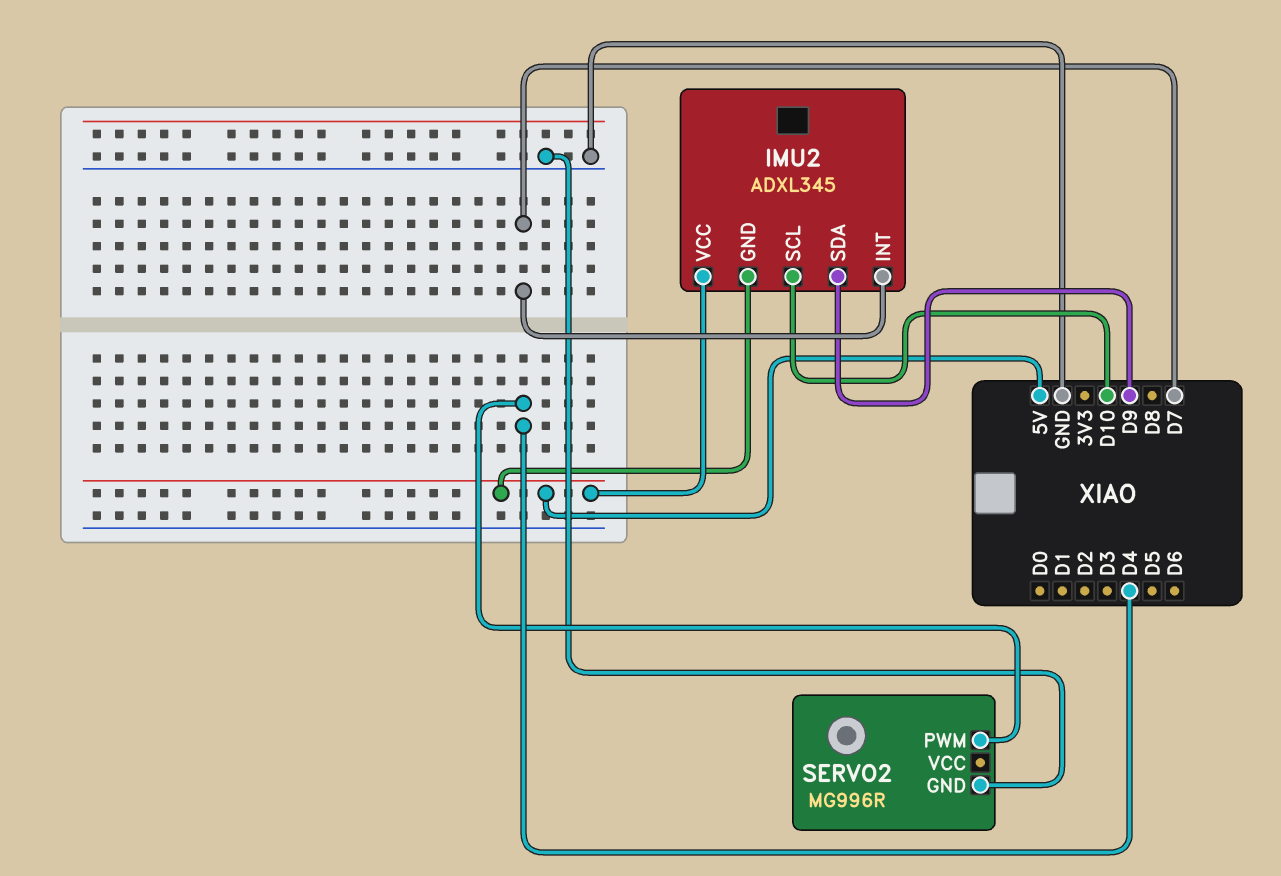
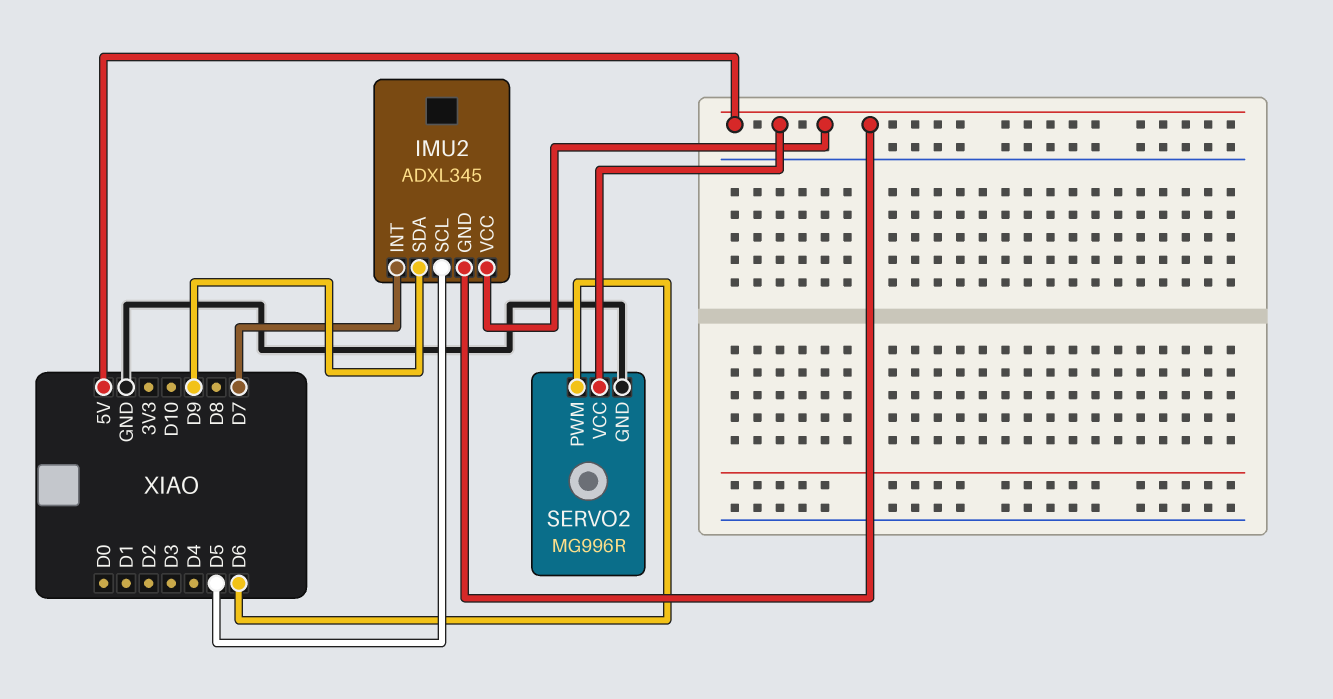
IMU2 pin SCL: D10 -> D5
SERVO2 pin PWM: D4 -> D6
SERVO2 pin VCC: none -> 5V

